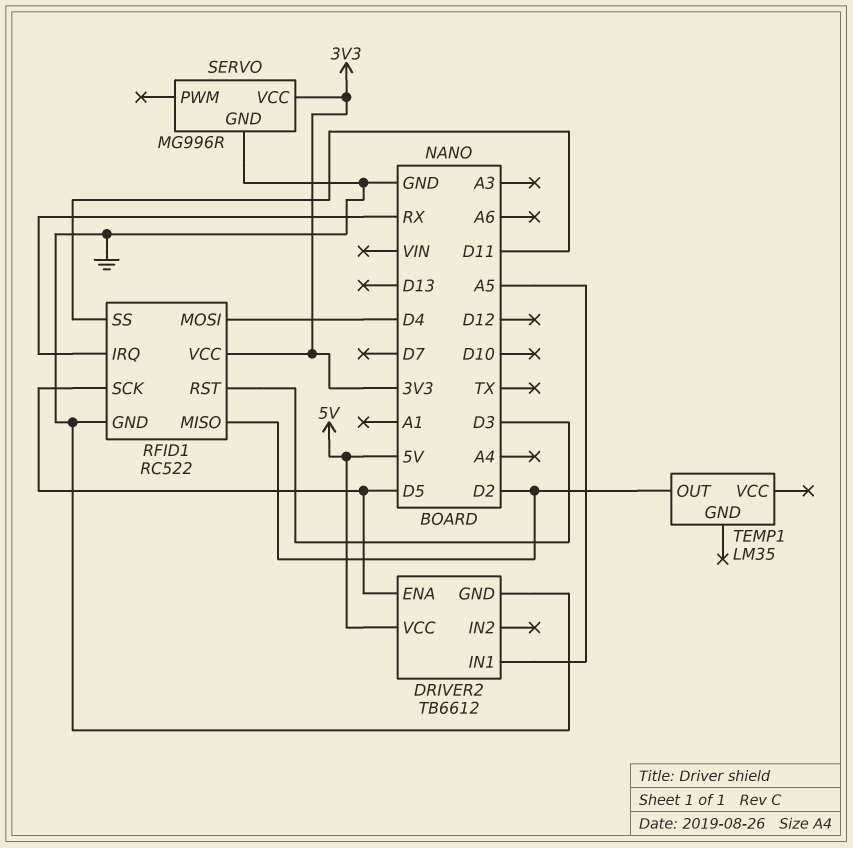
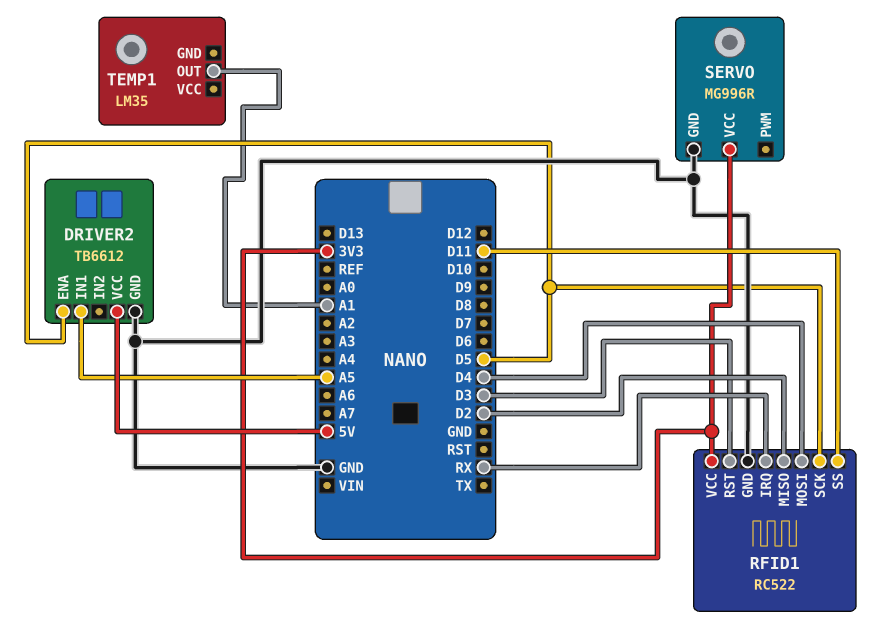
TEMP1 pin OUT: D2 -> A1

